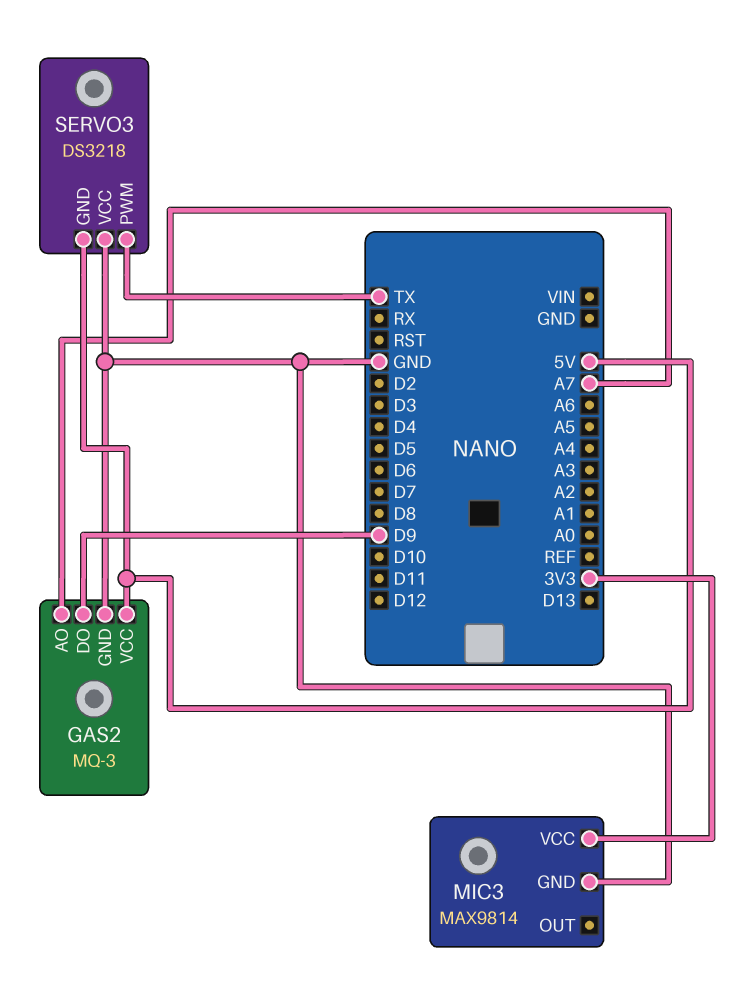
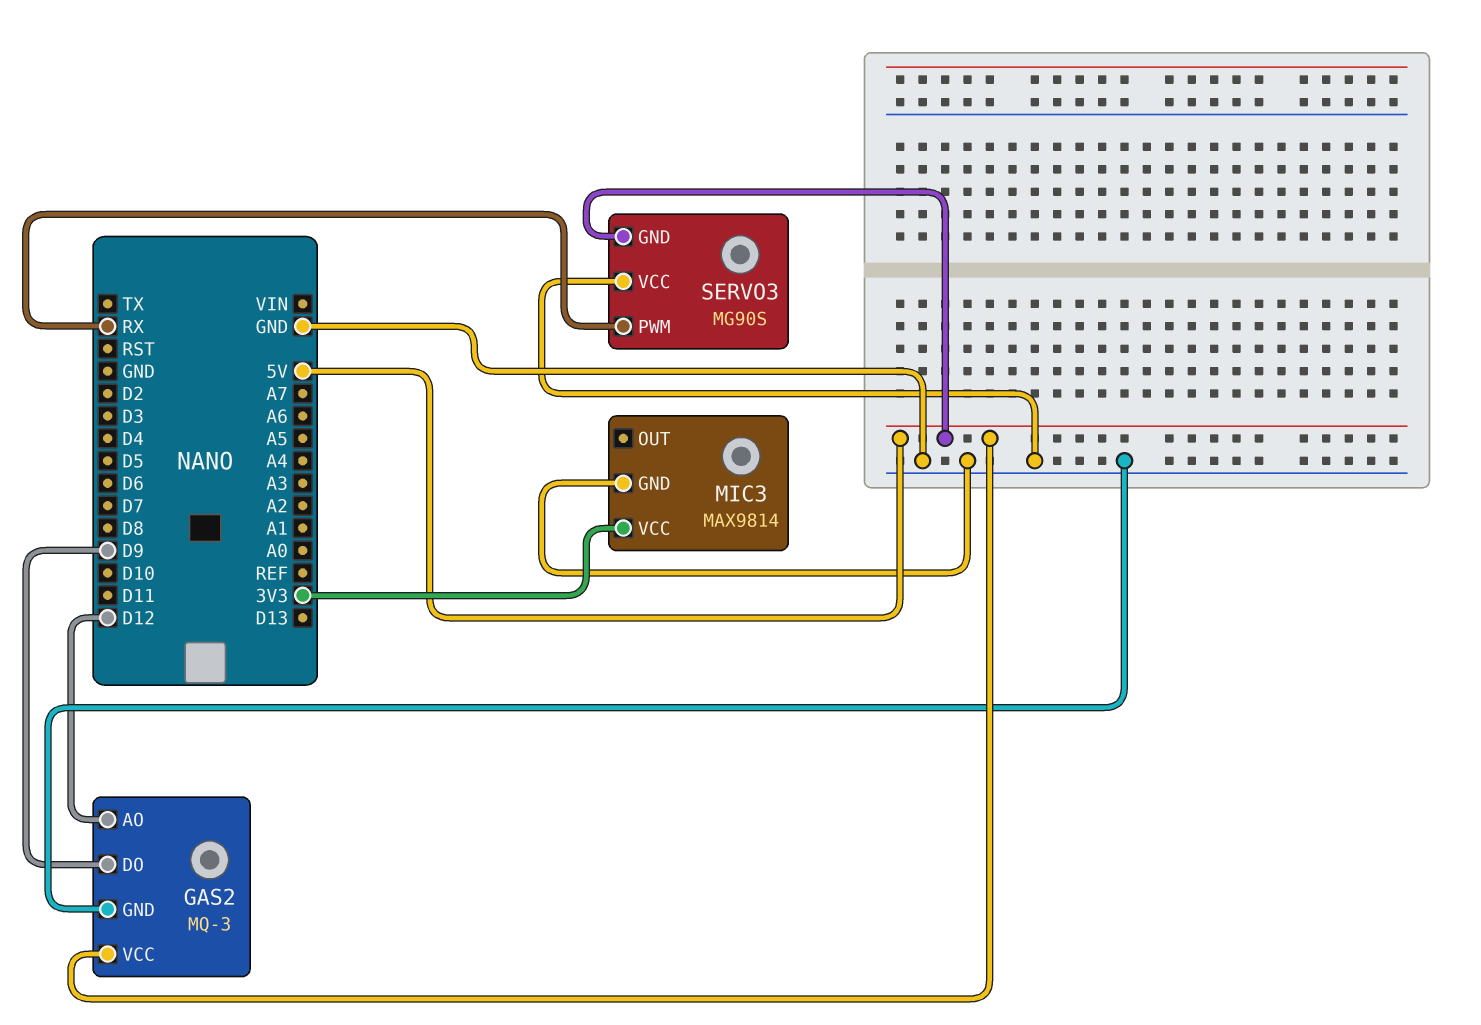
GAS2 pin AO: A7 -> D12
SERVO3: DS3218 -> MG90S
SERVO3 pin PWM: TX -> RX

